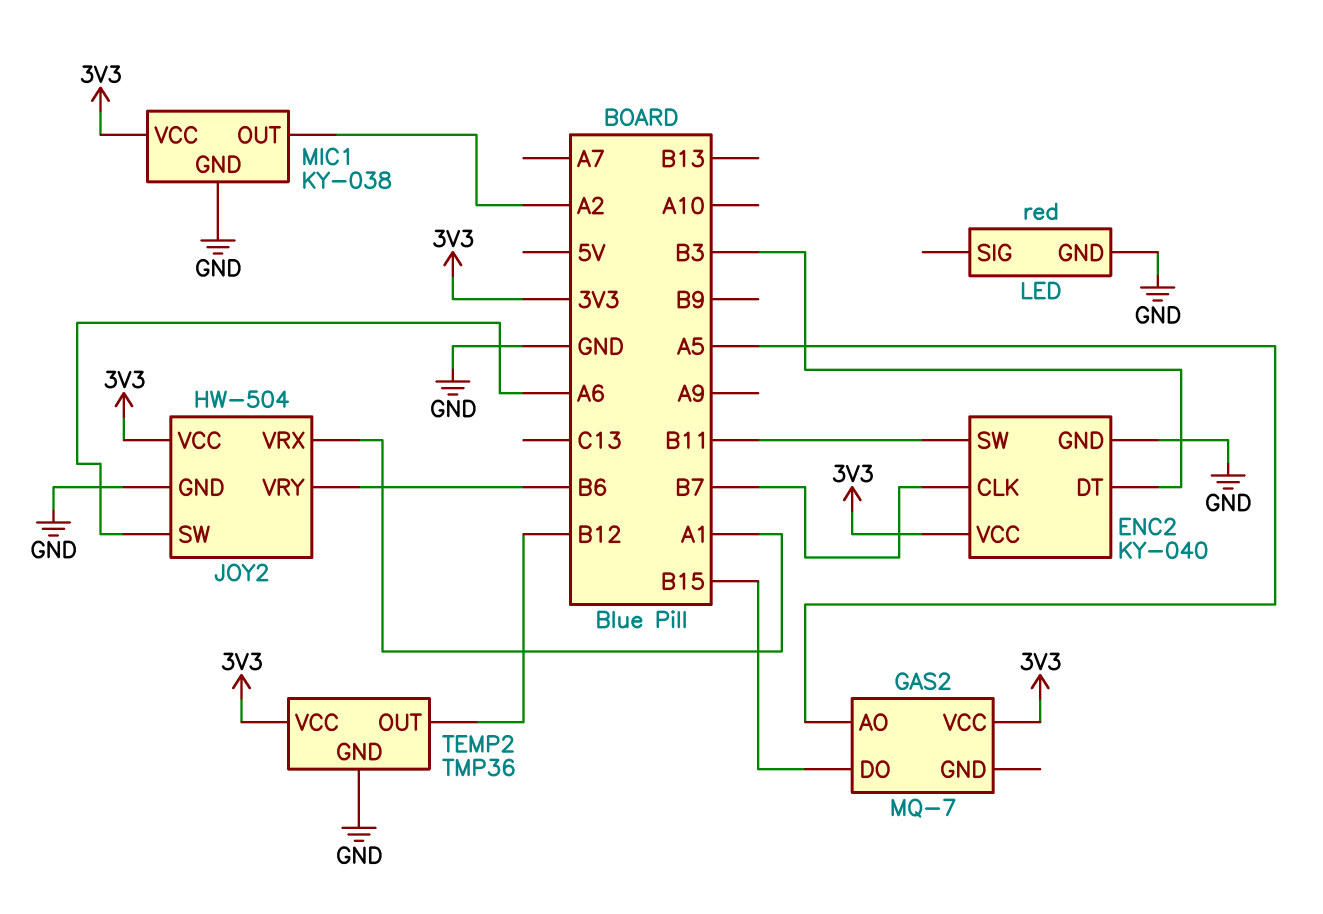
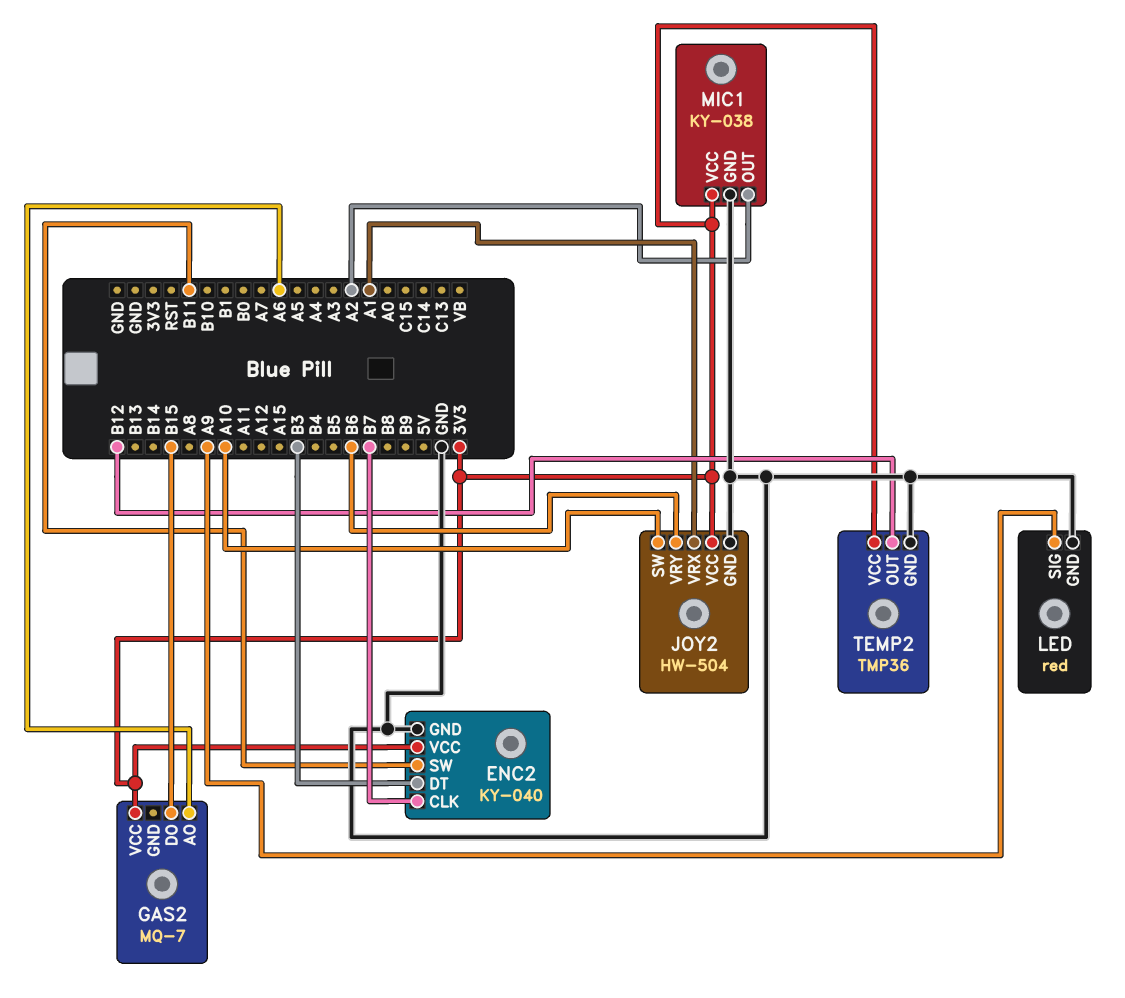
GAS2 pin AO: A5 -> A6
JOY2 pin SW: A6 -> A10
LED pin SIG: none -> A9

